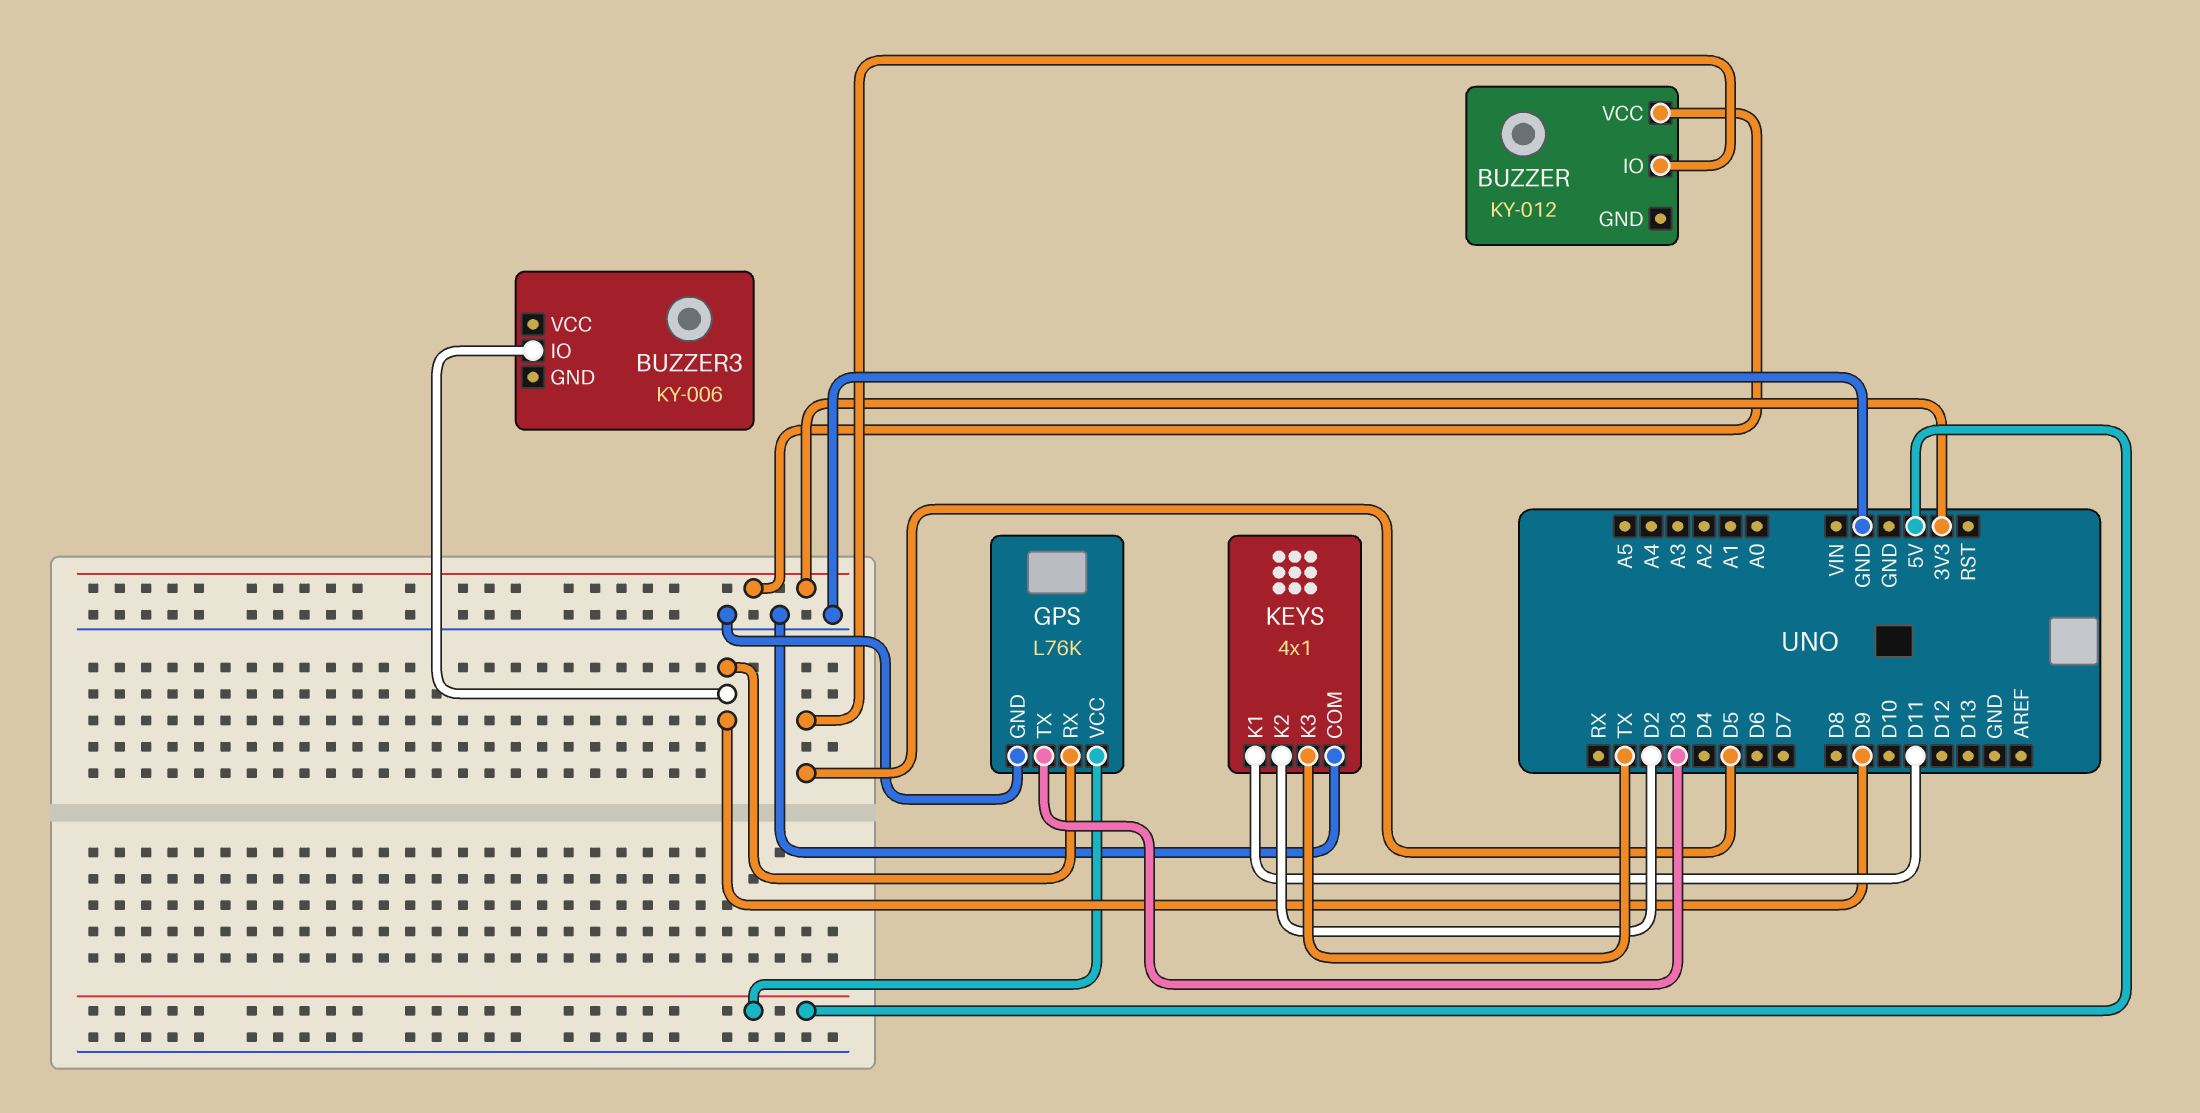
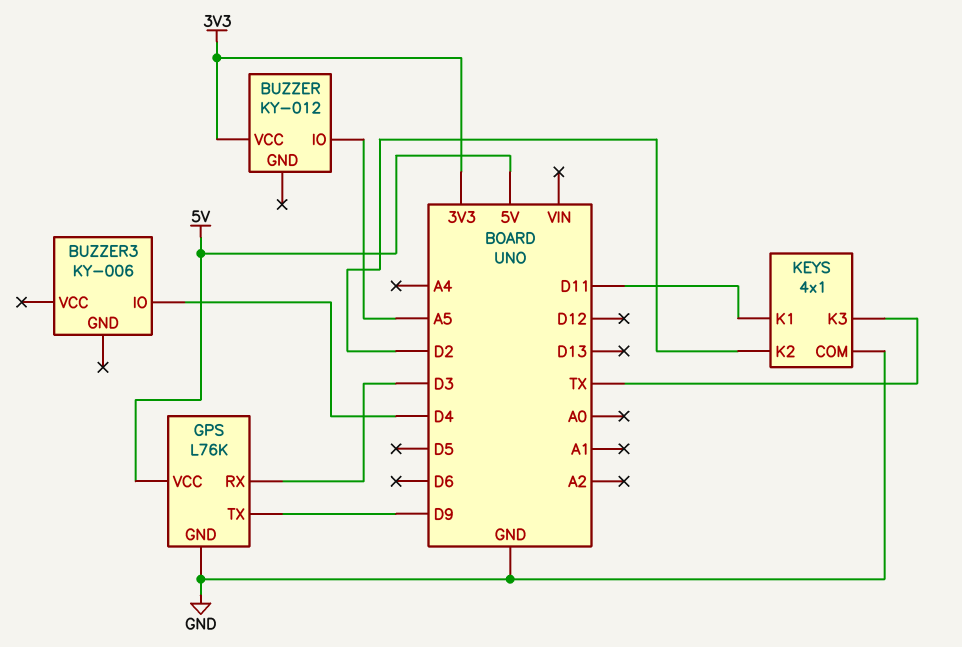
BUZZER pin IO: D5 -> A5
BUZZER3 pin IO: D9 -> D4
GPS pin RX: D9 -> D3
GPS pin TX: D3 -> D9

